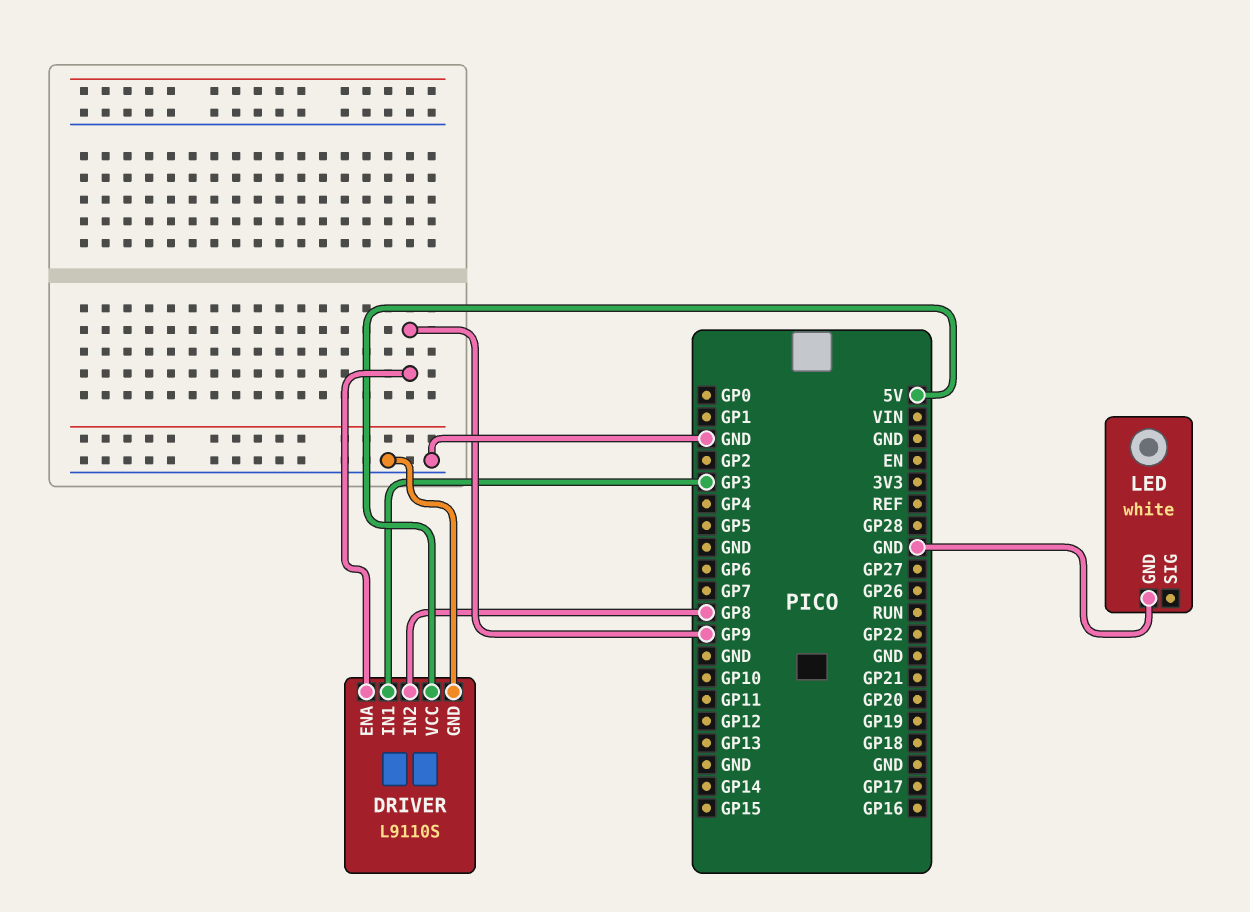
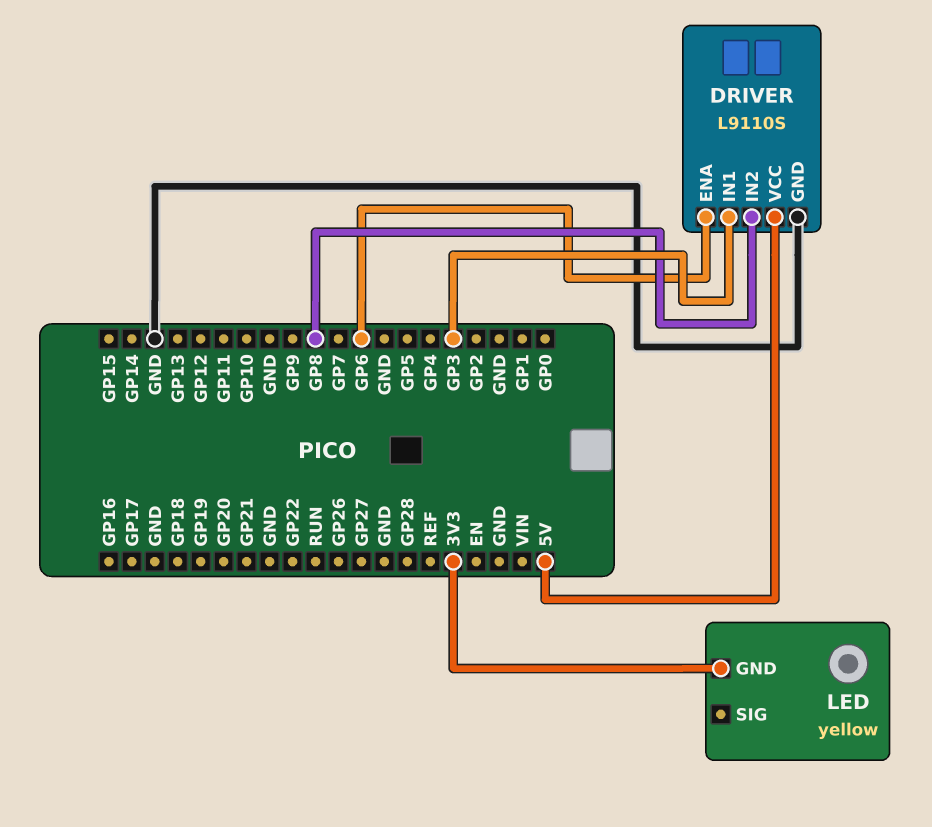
DRIVER pin ENA: GP9 -> GP6
LED: white -> yellow
LED pin GND: GND -> 3V3

